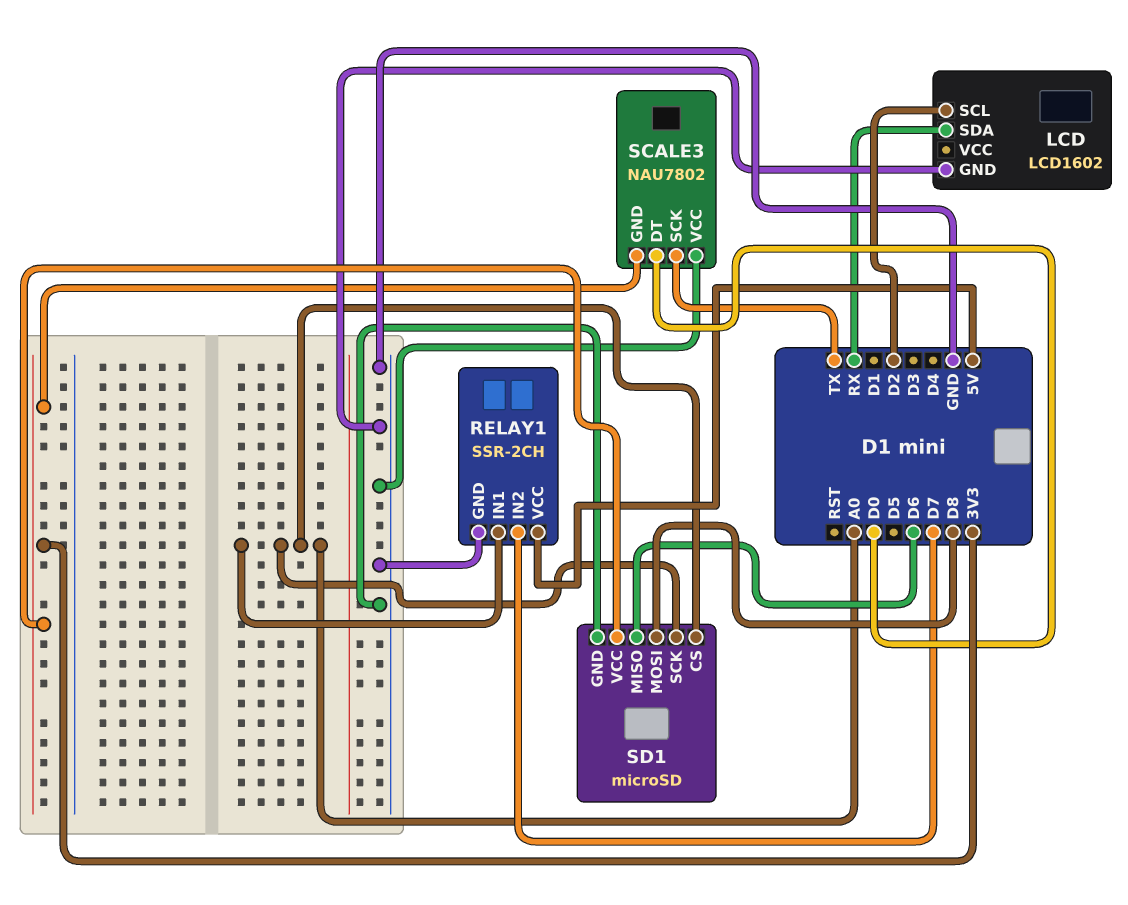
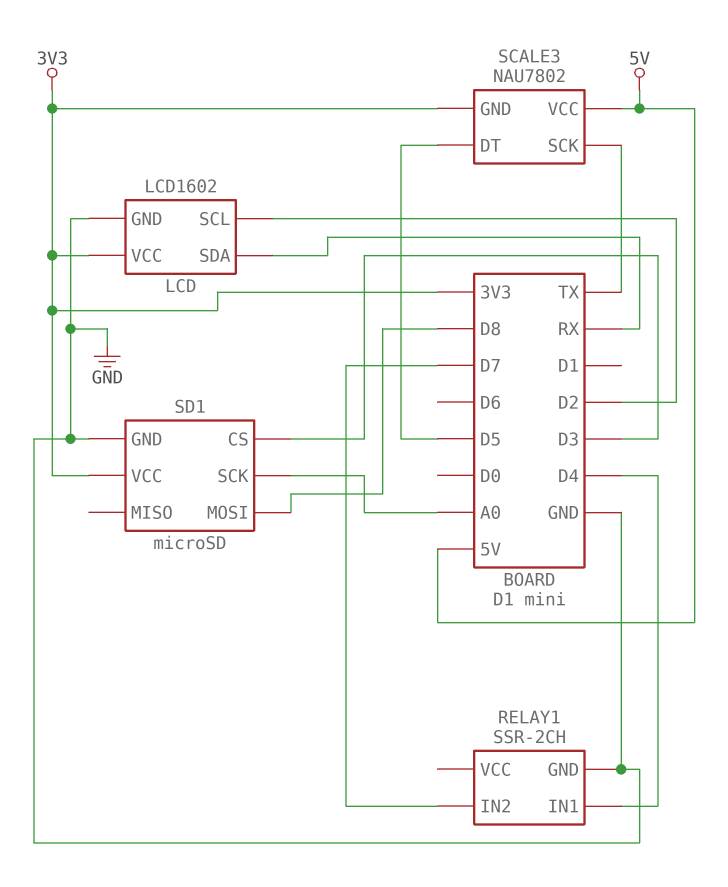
LCD pin VCC: none -> 3V3
RELAY1 pin IN1: A0 -> D4
RELAY1 pin VCC: 5V -> none
SCALE3 pin DT: D0 -> D5
SCALE3 pin VCC: GND -> 5V
SD1 pin CS: A0 -> D3
SD1 pin MISO: D6 -> none

